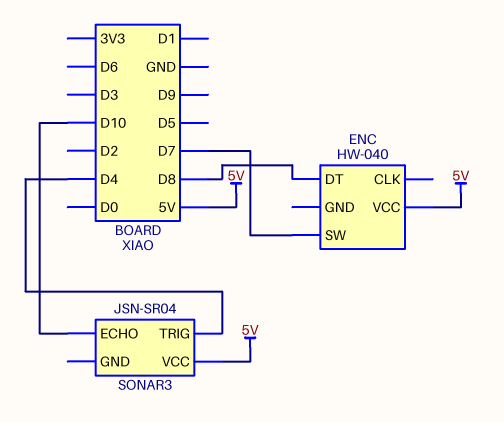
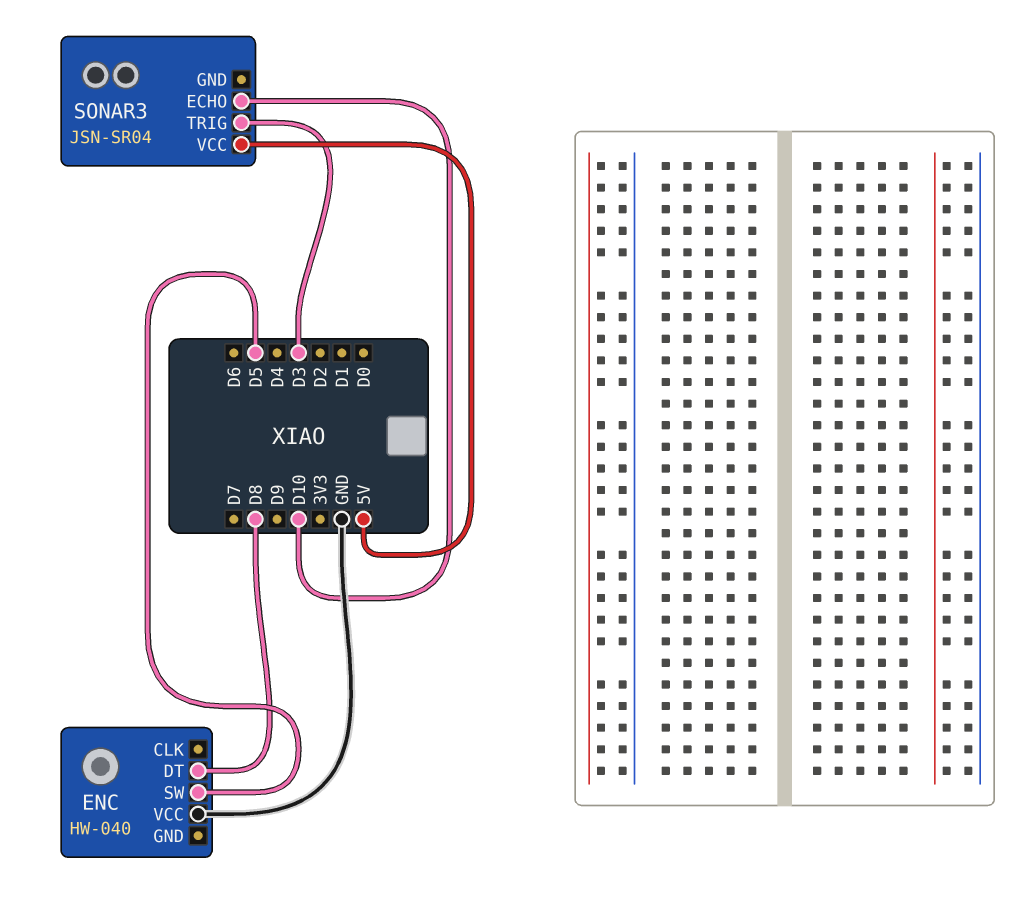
ENC pin SW: D7 -> D5
ENC pin VCC: 5V -> GND
SONAR3 pin TRIG: D4 -> D3

